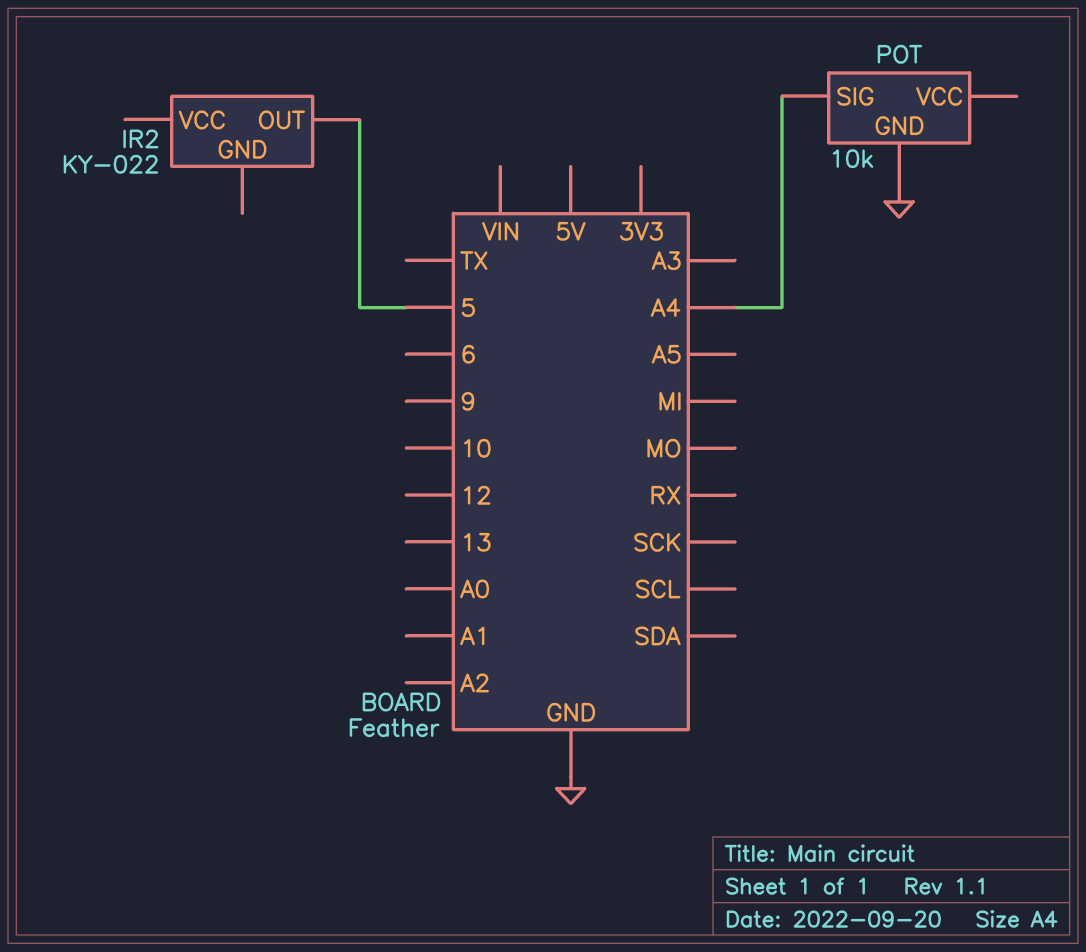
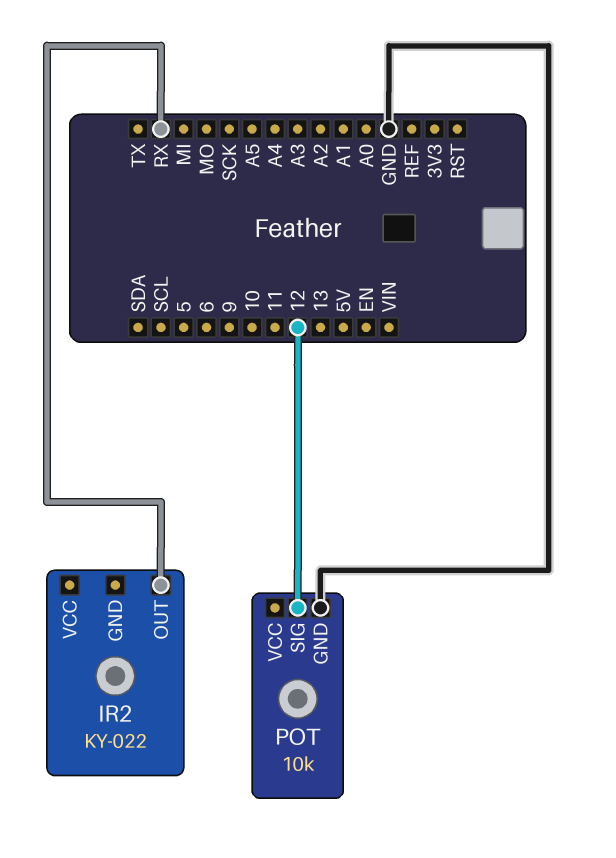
IR2 pin OUT: 5 -> RX
POT pin SIG: A4 -> 12

